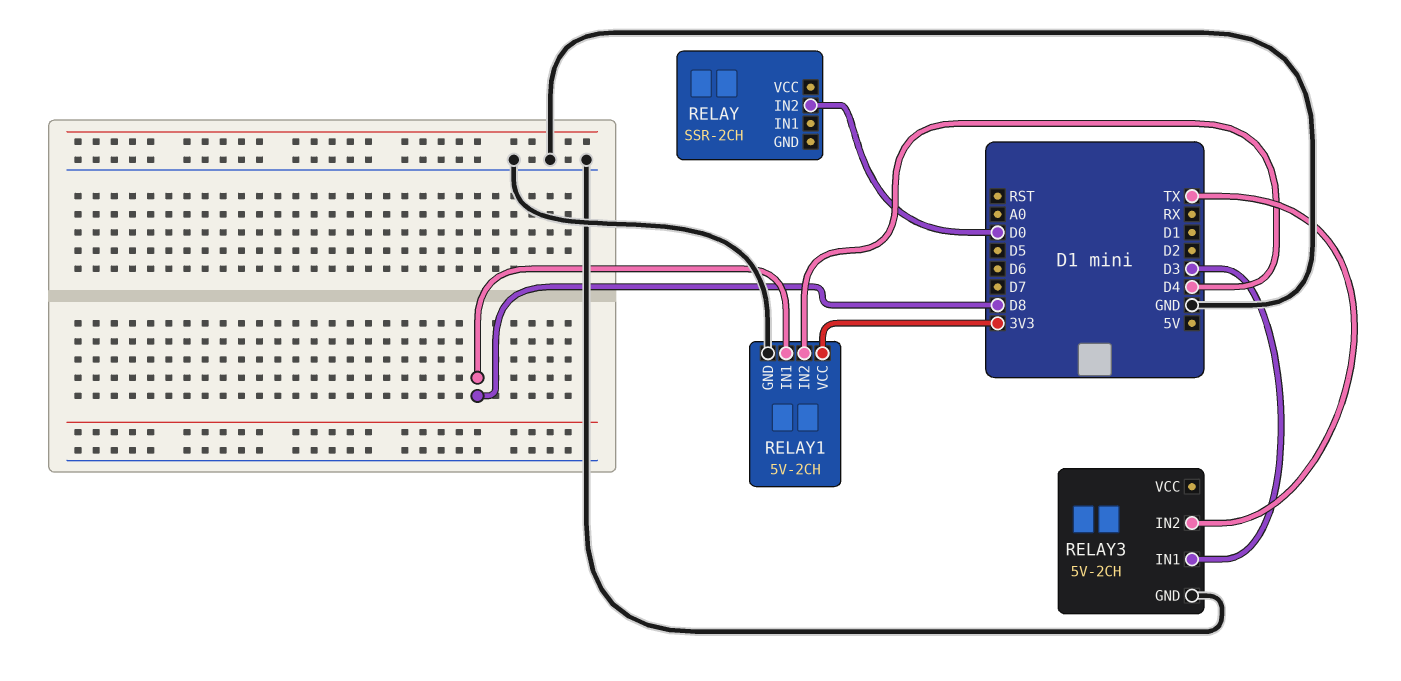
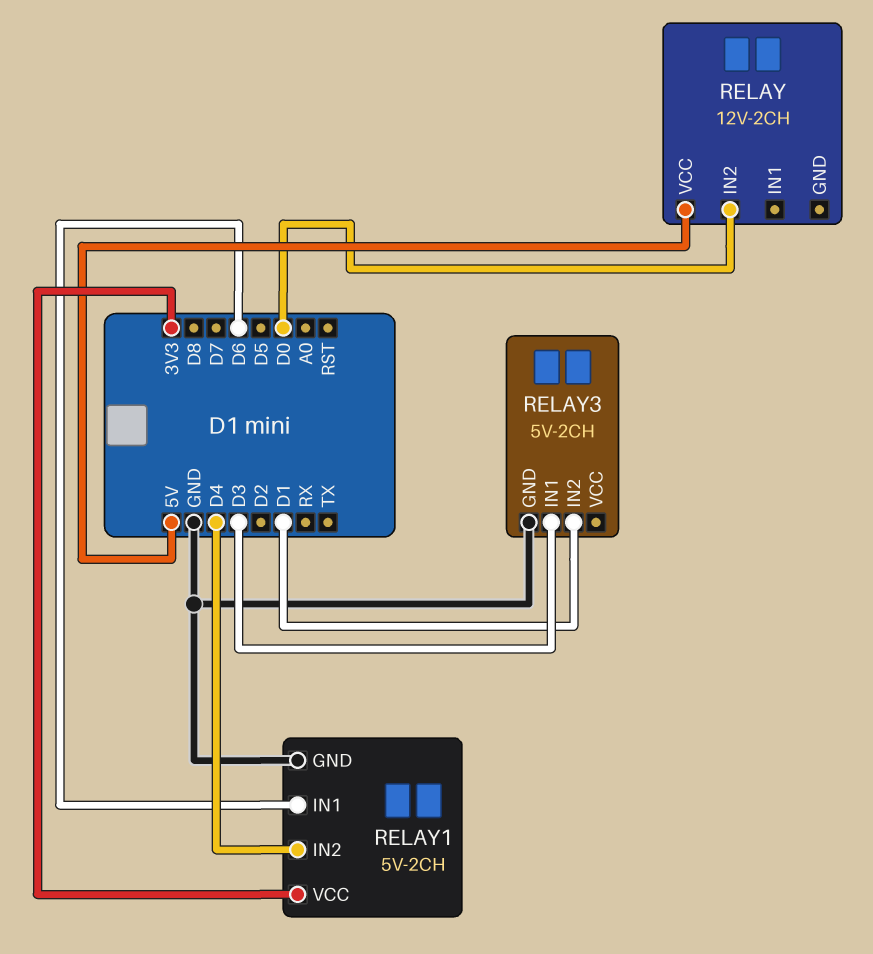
RELAY: SSR-2CH -> 12V-2CH
RELAY pin VCC: none -> 5V
RELAY1 pin IN1: D8 -> D6
RELAY3 pin IN2: TX -> D1

